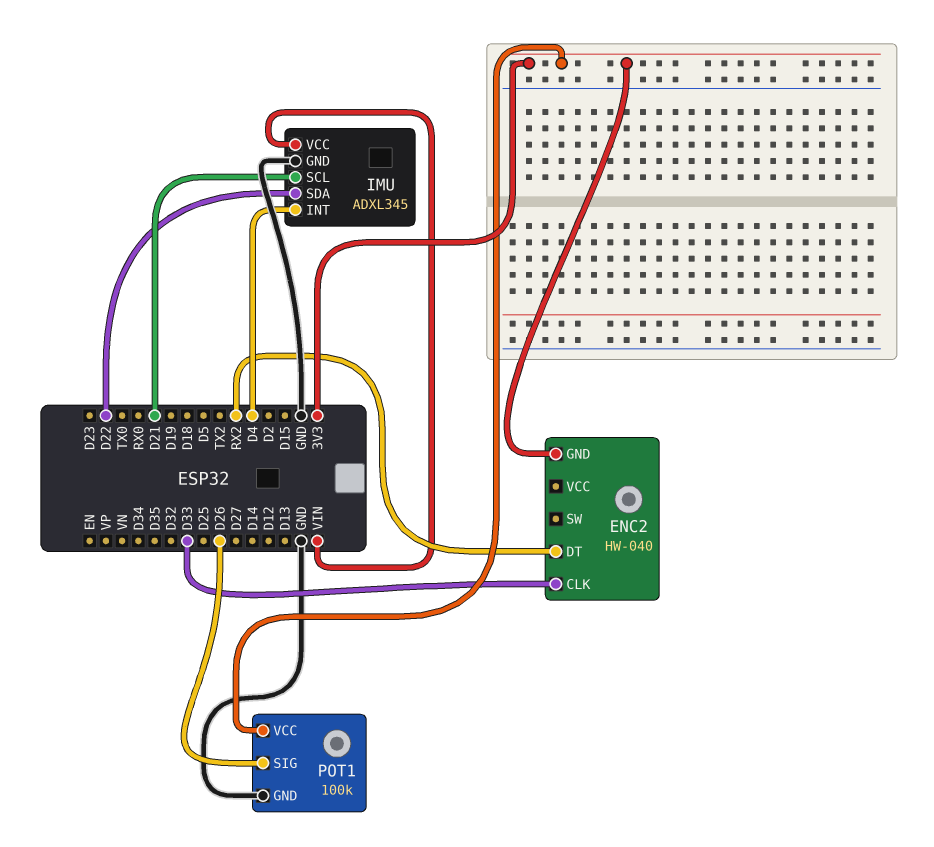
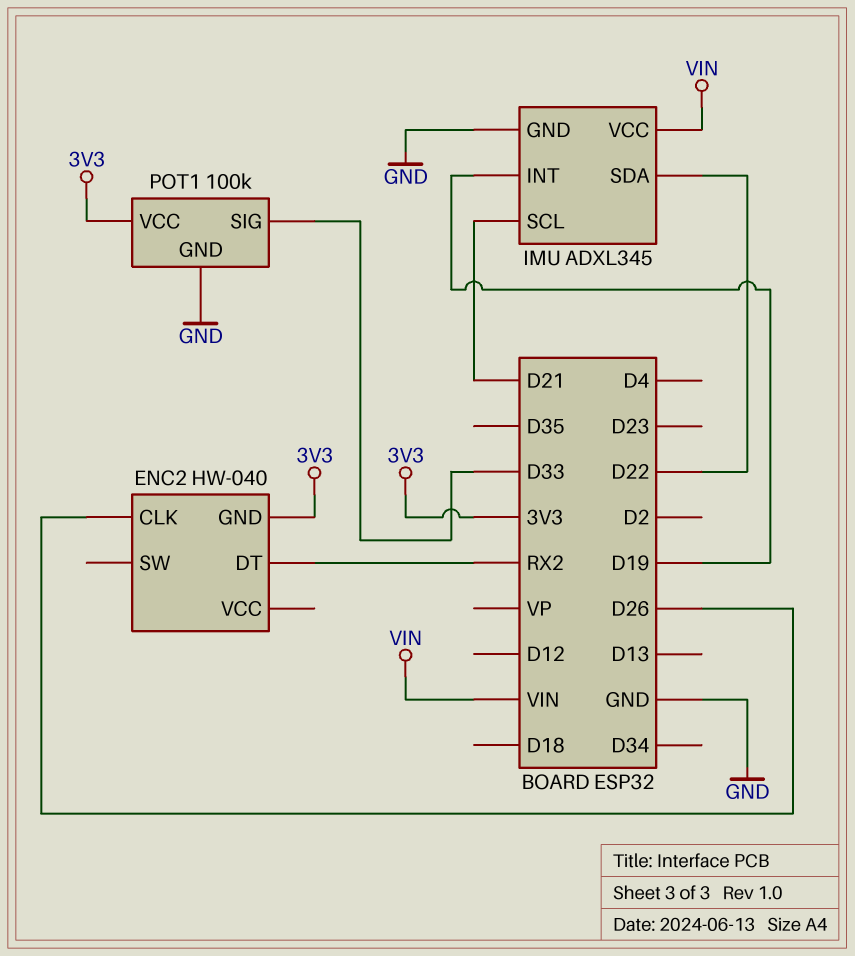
ENC2 pin CLK: D33 -> D26
IMU pin INT: D4 -> D19
POT1 pin SIG: D26 -> D33

